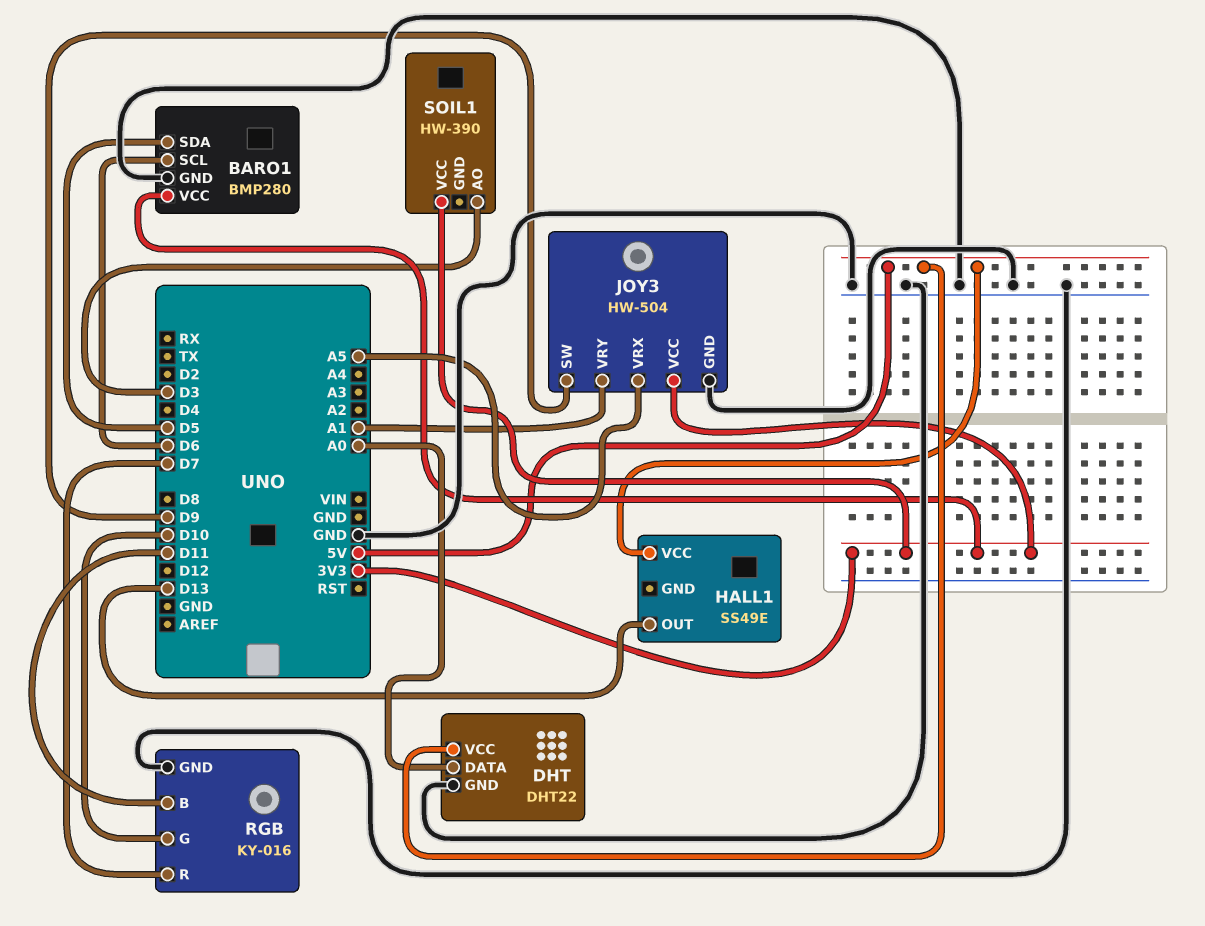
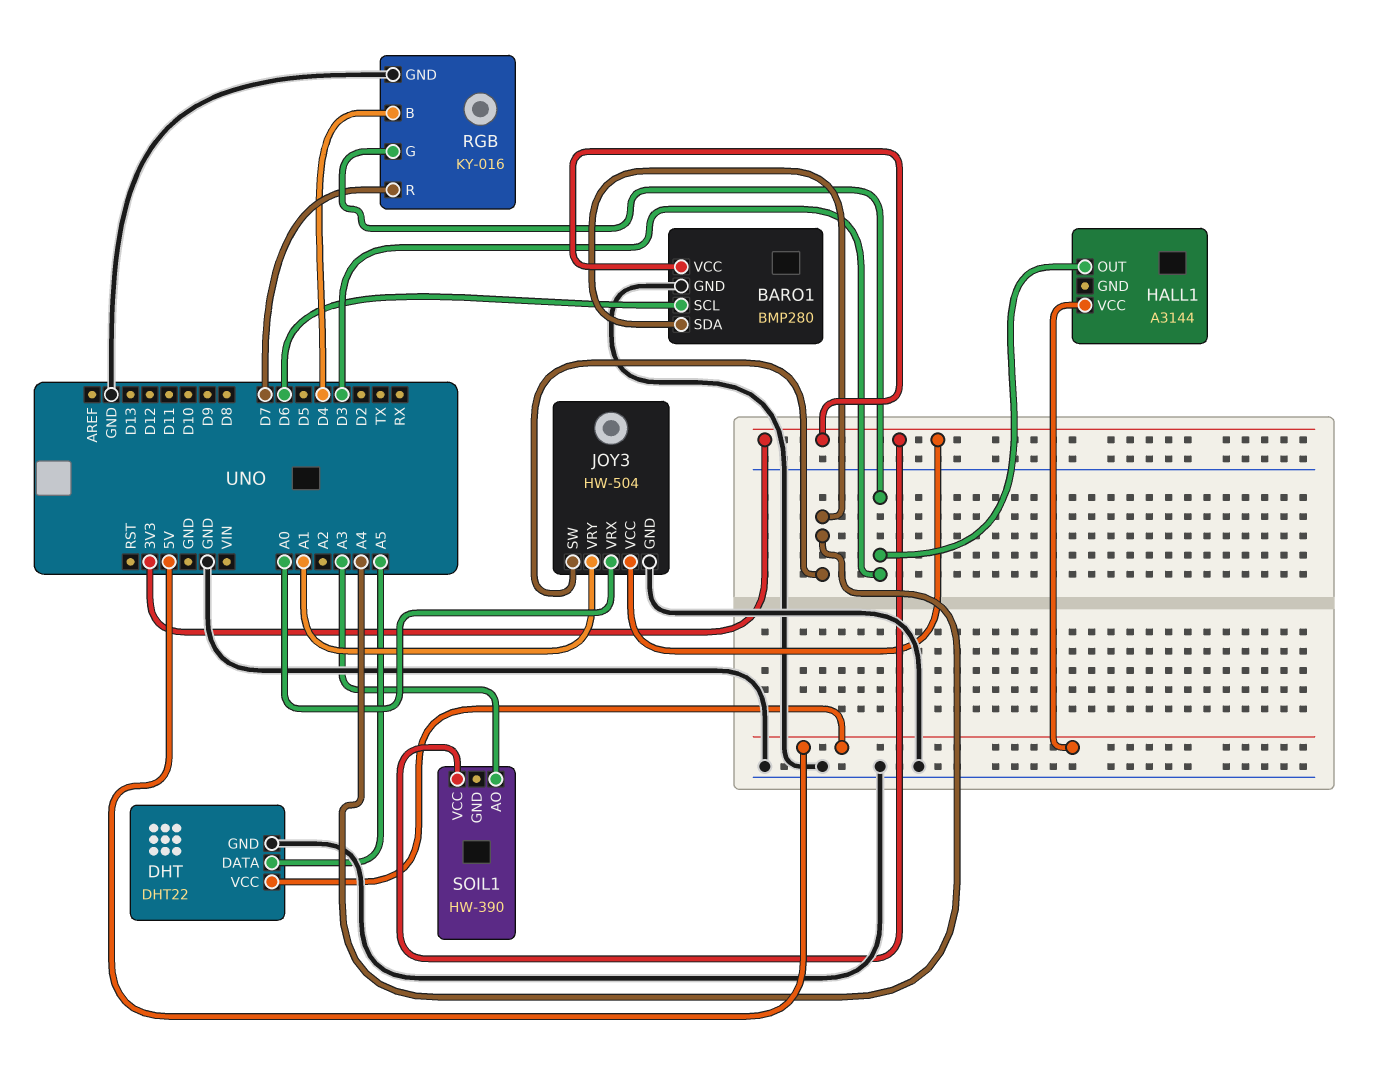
BARO1 pin SDA: D5 -> A4
DHT pin DATA: A0 -> A5
HALL1: SS49E -> A3144
HALL1 pin OUT: D13 -> D3
JOY3 pin SW: D9 -> A4
JOY3 pin VRX: A5 -> A0
RGB pin B: D11 -> D4
RGB pin G: D10 -> D3
SOIL1 pin AO: D3 -> A3

